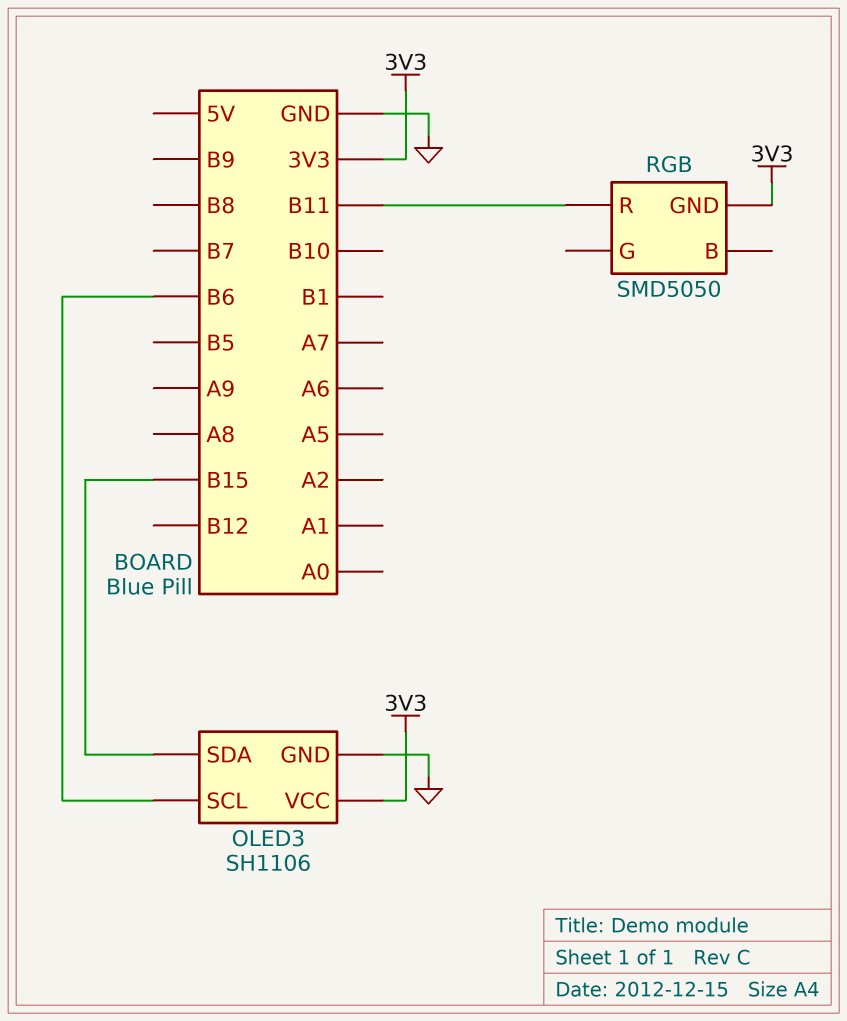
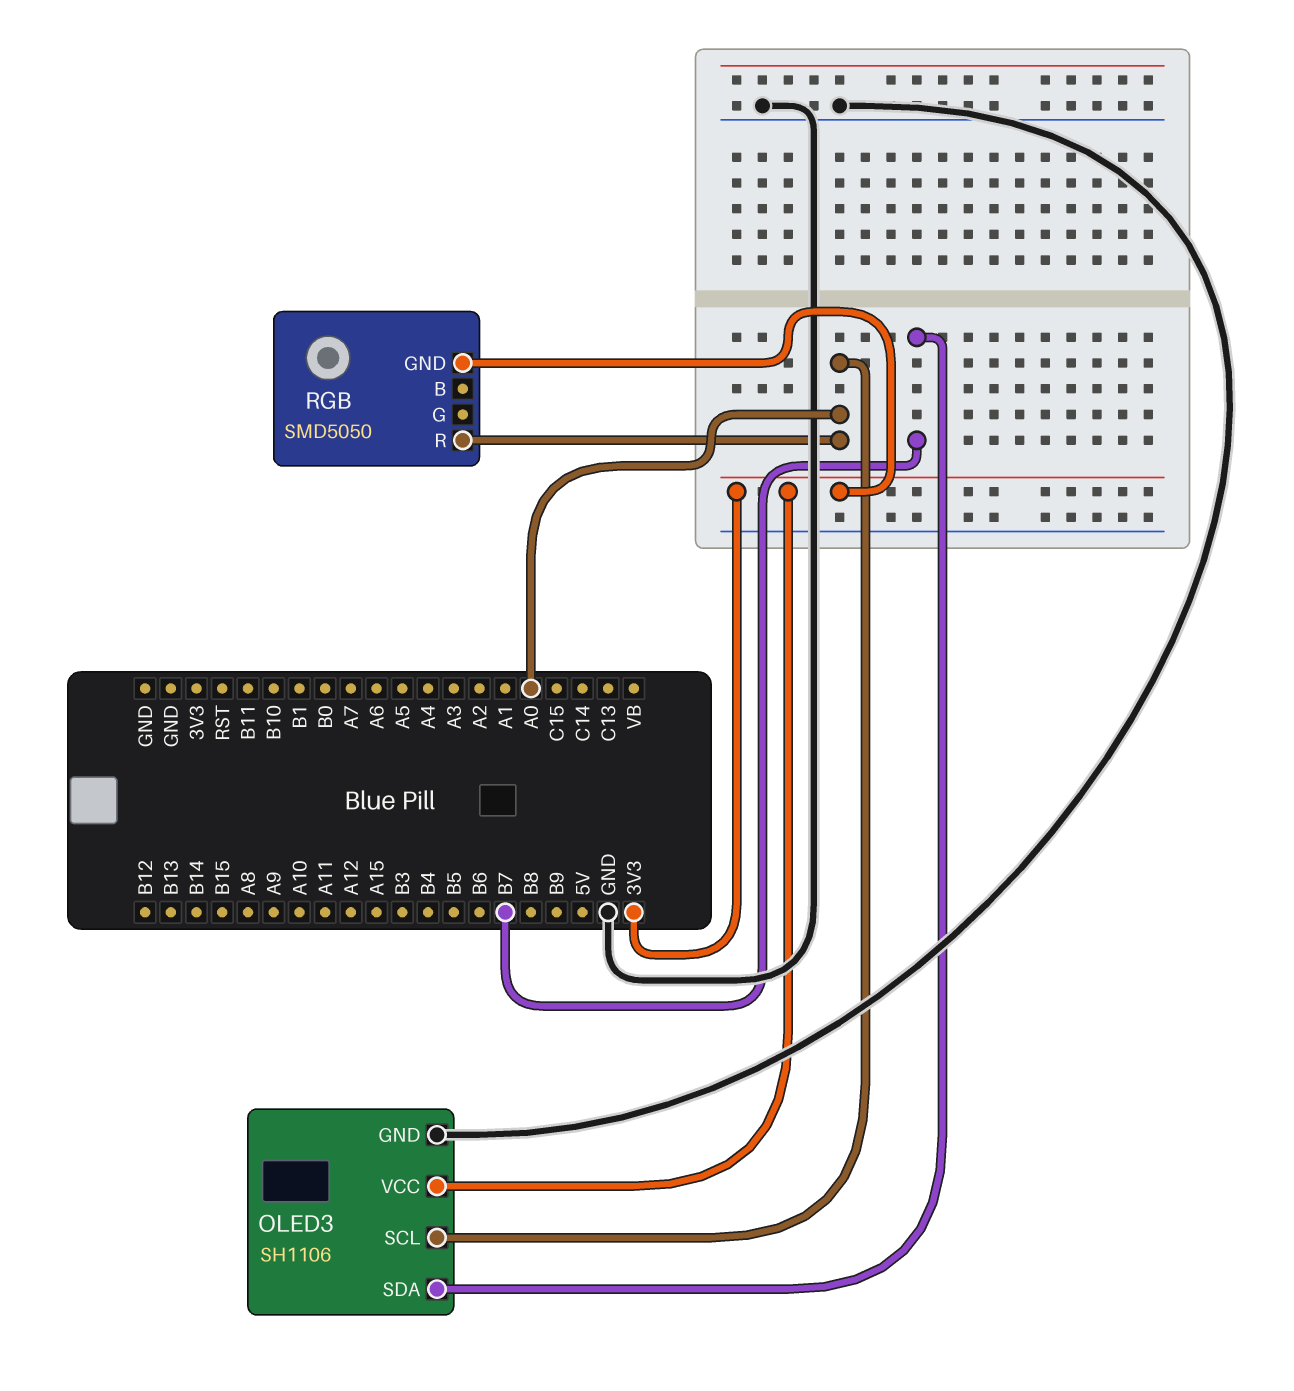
OLED3 pin SCL: B6 -> A0
OLED3 pin SDA: B15 -> B7
RGB pin R: B11 -> A0

